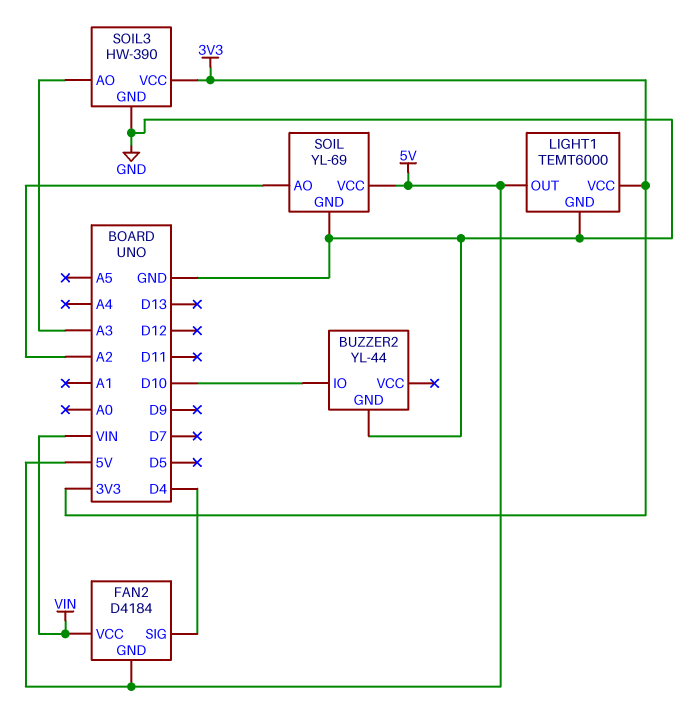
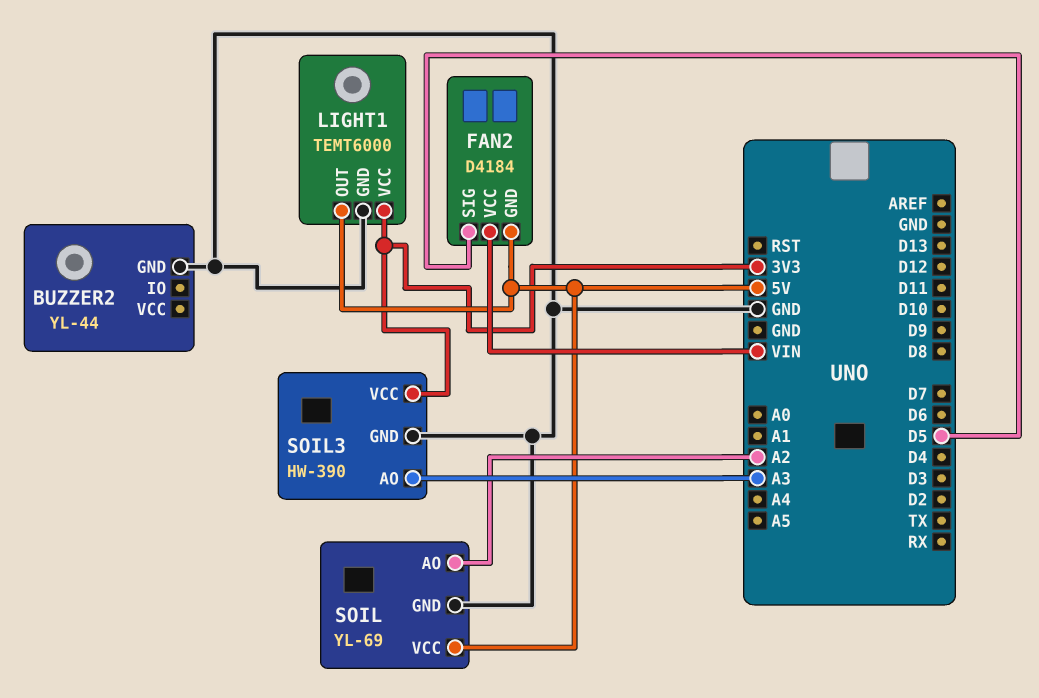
BUZZER2 pin IO: D10 -> none
FAN2 pin SIG: D4 -> D5

